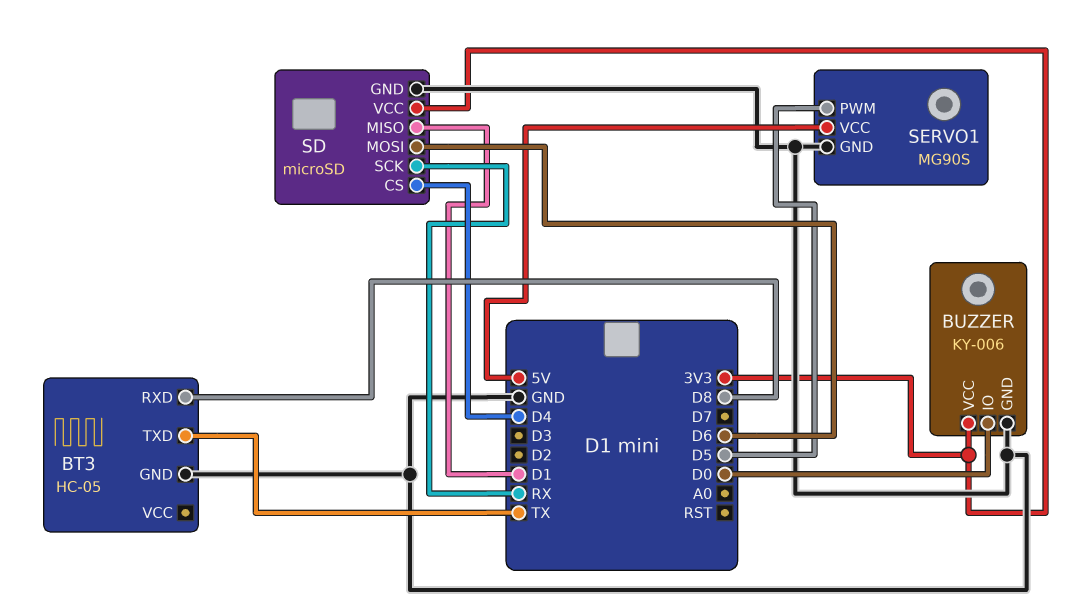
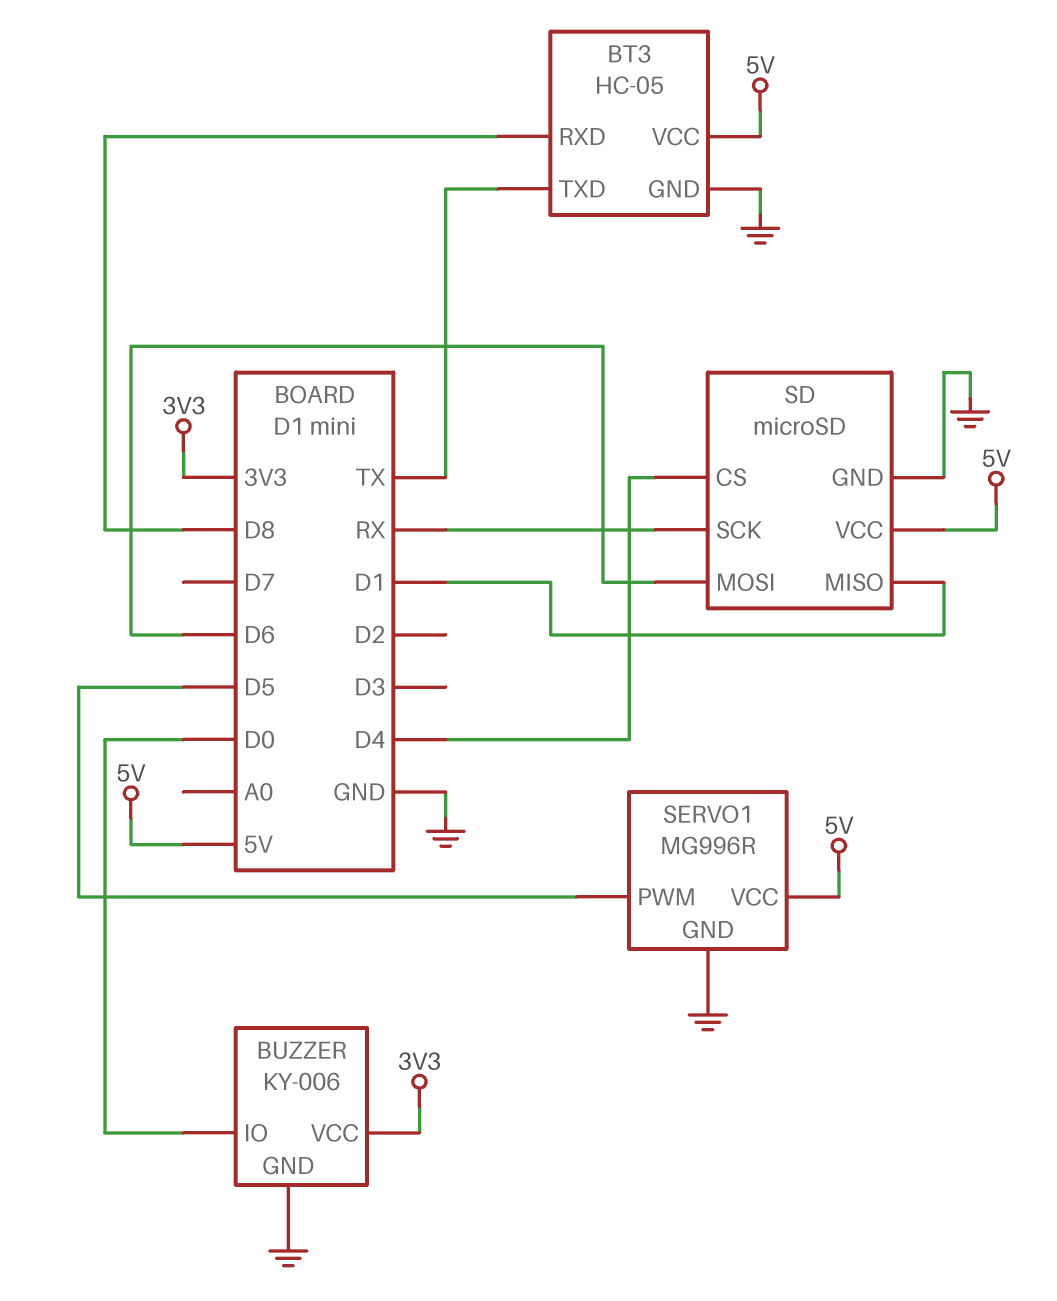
BT3 pin VCC: none -> 5V
SD pin VCC: 3V3 -> 5V
SERVO1: MG90S -> MG996R

